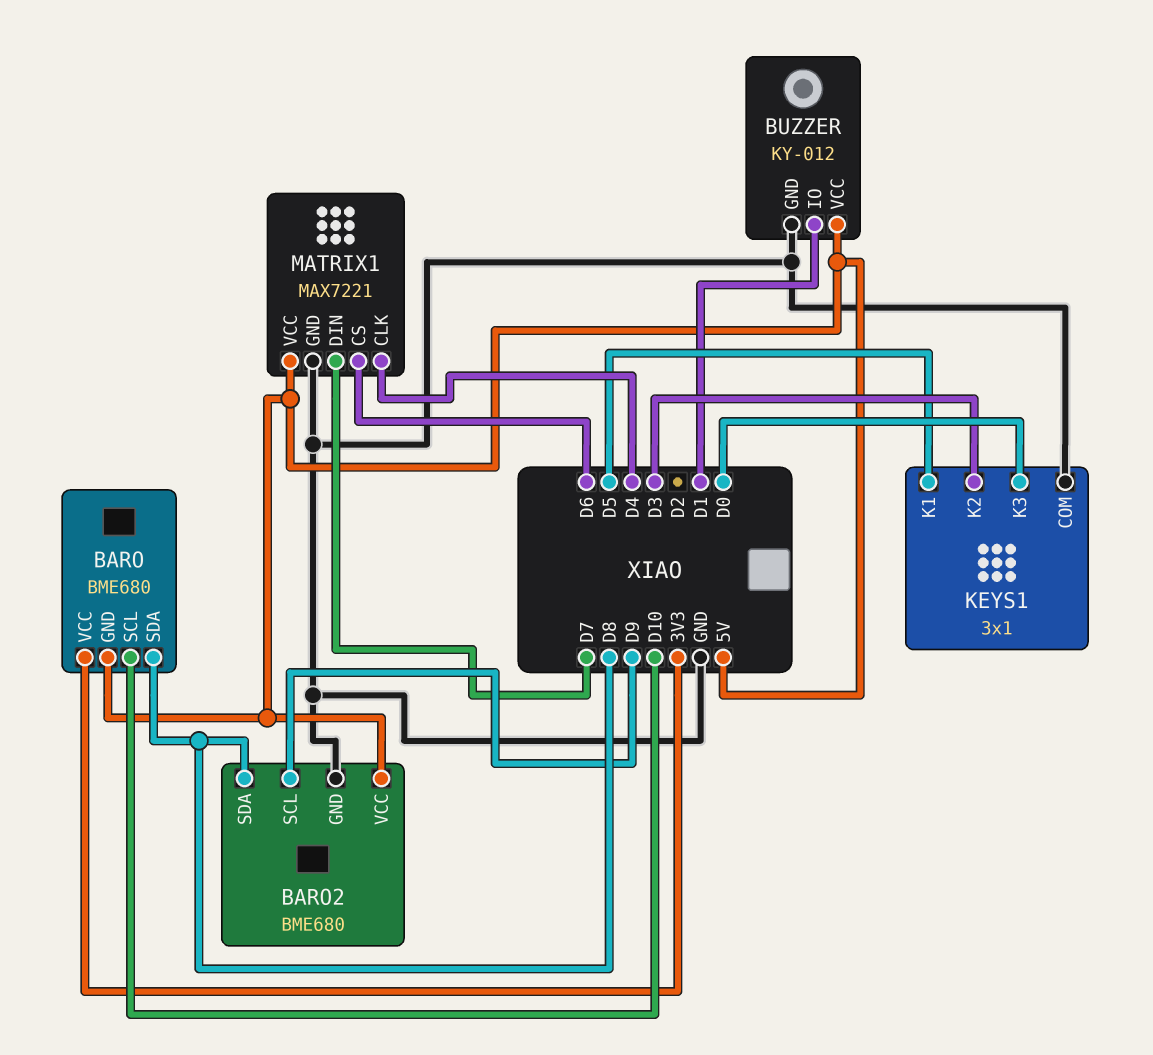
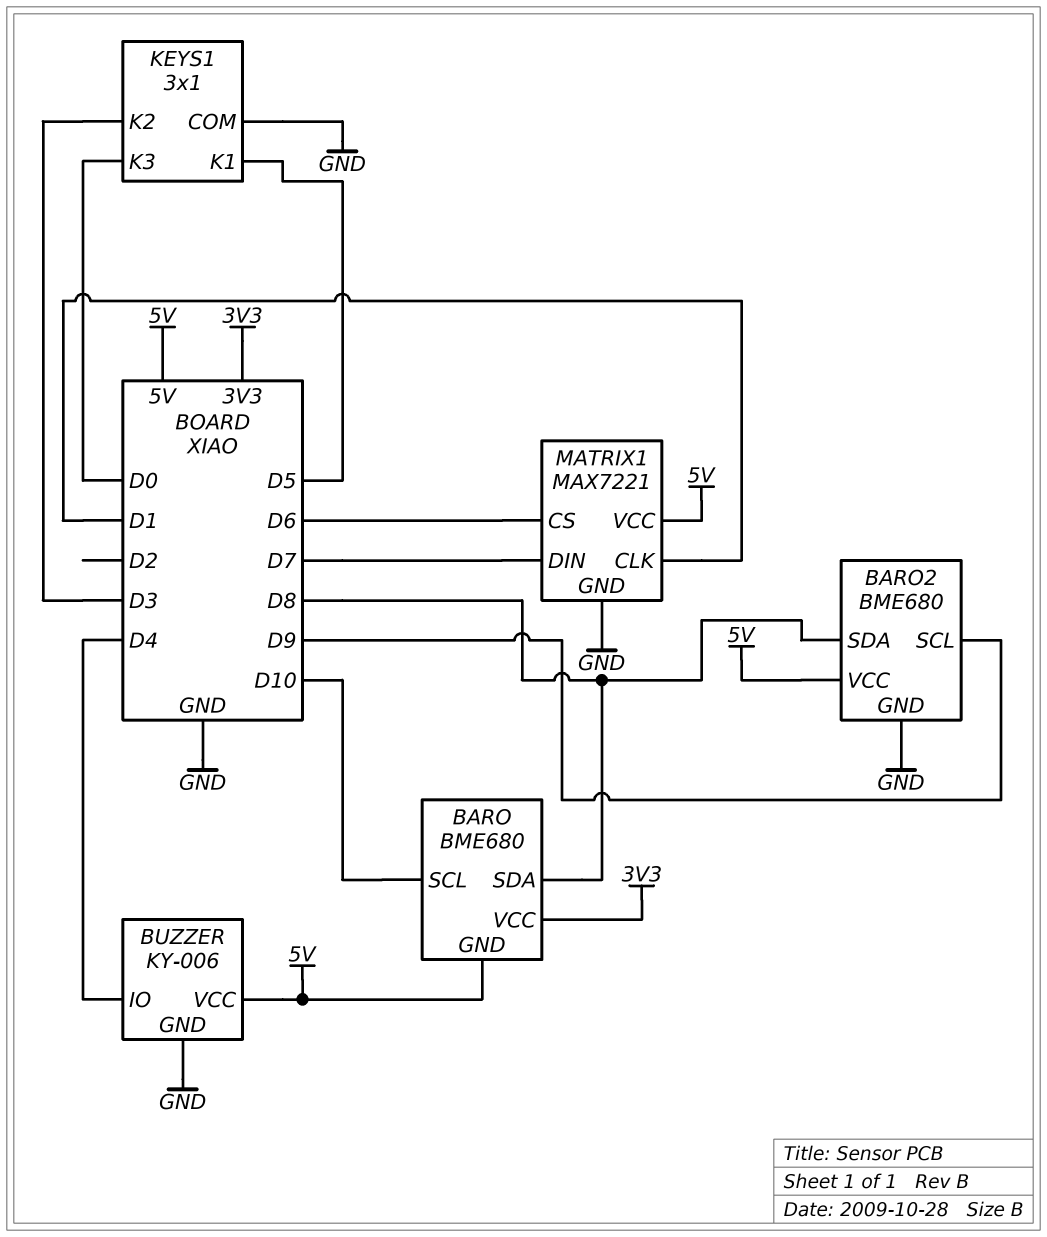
BUZZER: KY-012 -> KY-006
BUZZER pin IO: D1 -> D4
MATRIX1 pin CLK: D4 -> D1

